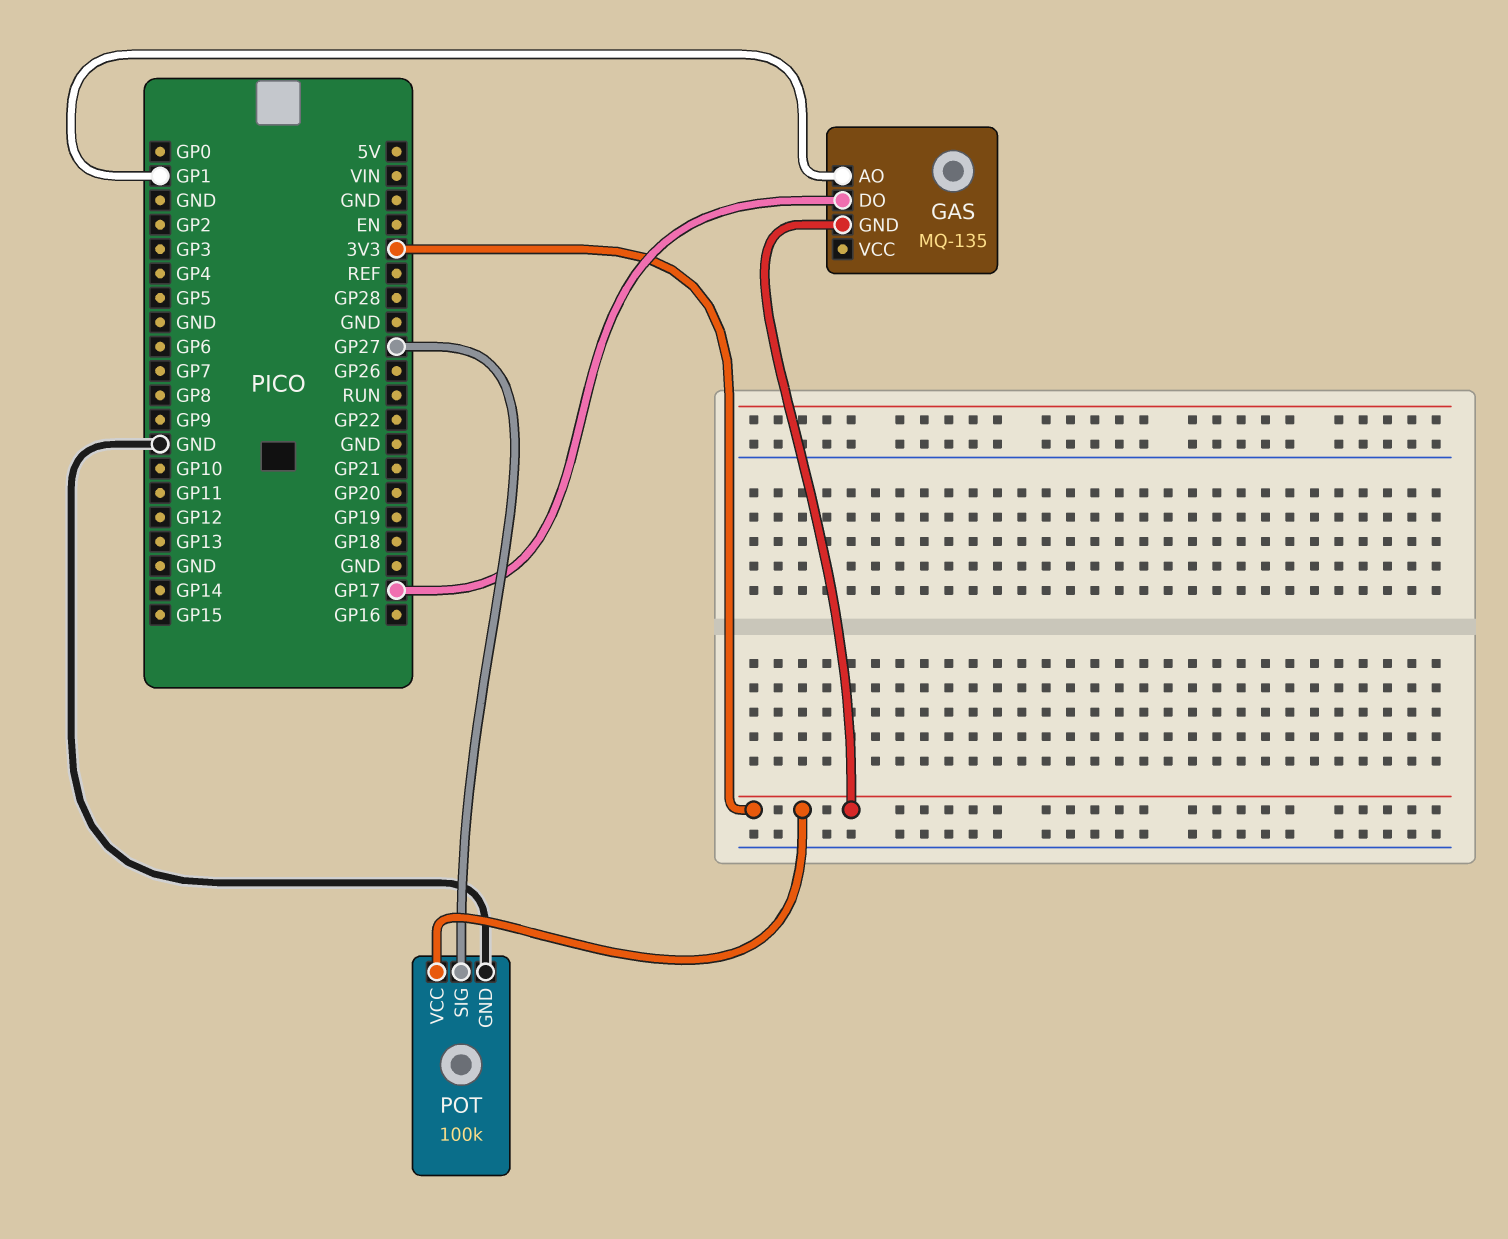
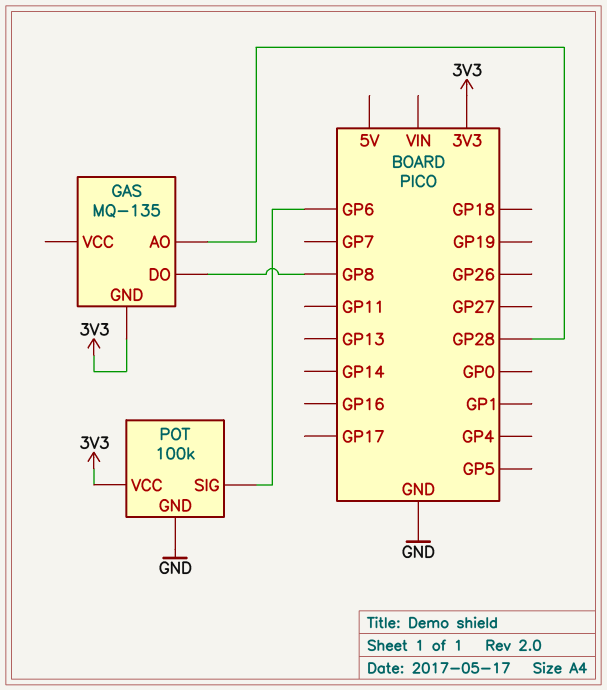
GAS pin AO: GP1 -> GP28
GAS pin DO: GP17 -> GP8
POT pin SIG: GP27 -> GP6

